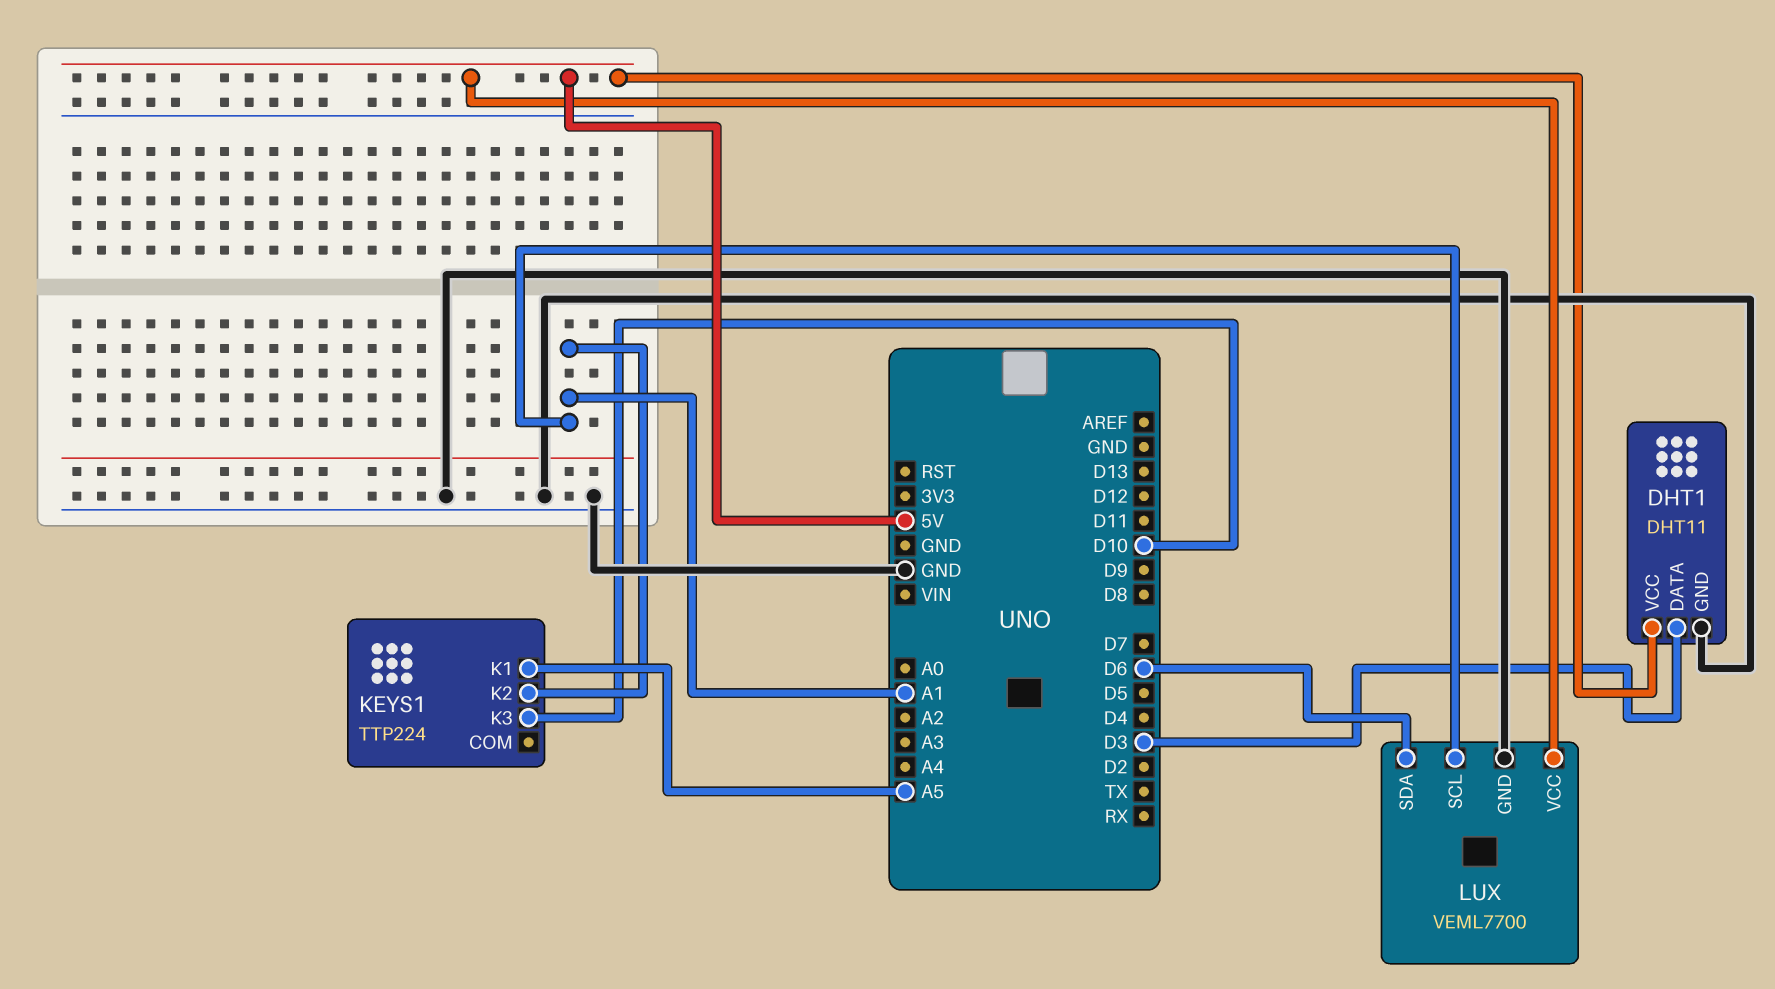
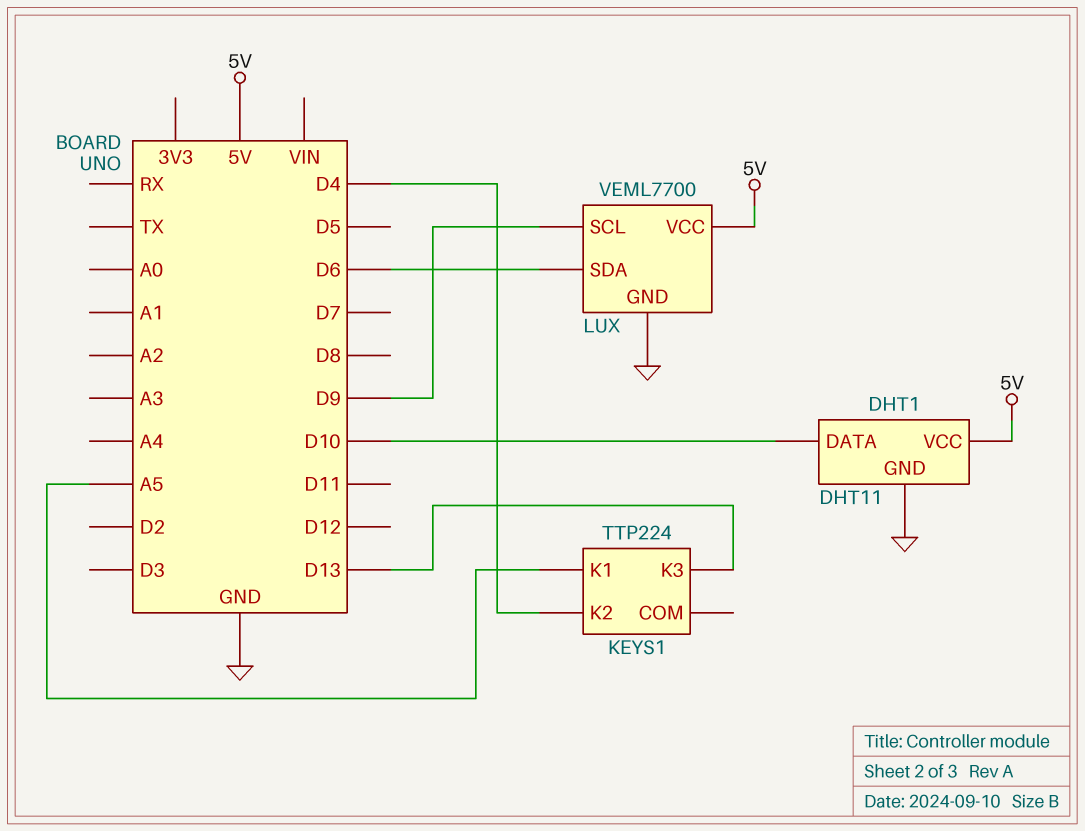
DHT1 pin DATA: D3 -> D10
KEYS1 pin K2: A1 -> D4
KEYS1 pin K3: D10 -> D13
LUX pin SCL: A1 -> D9

